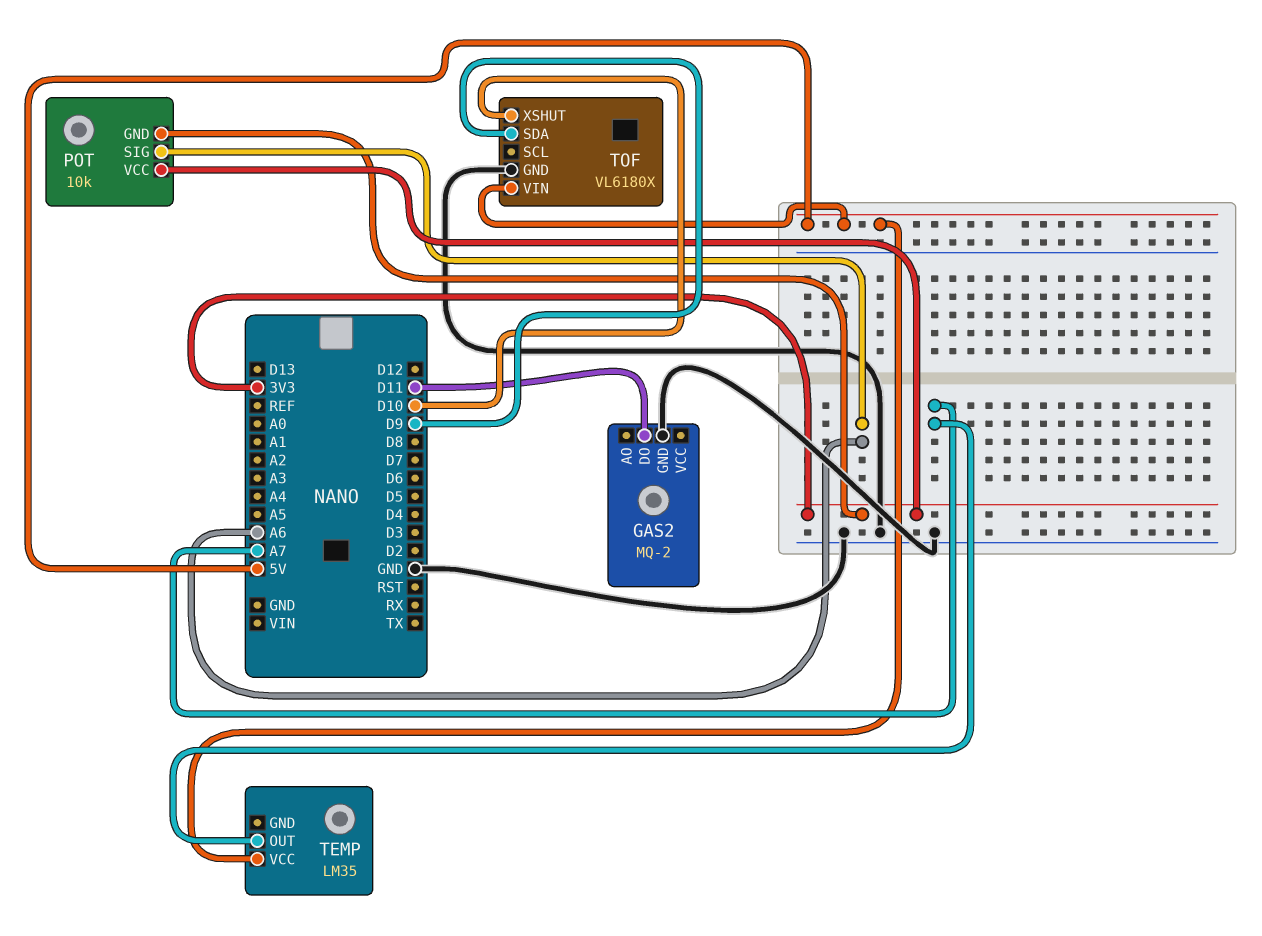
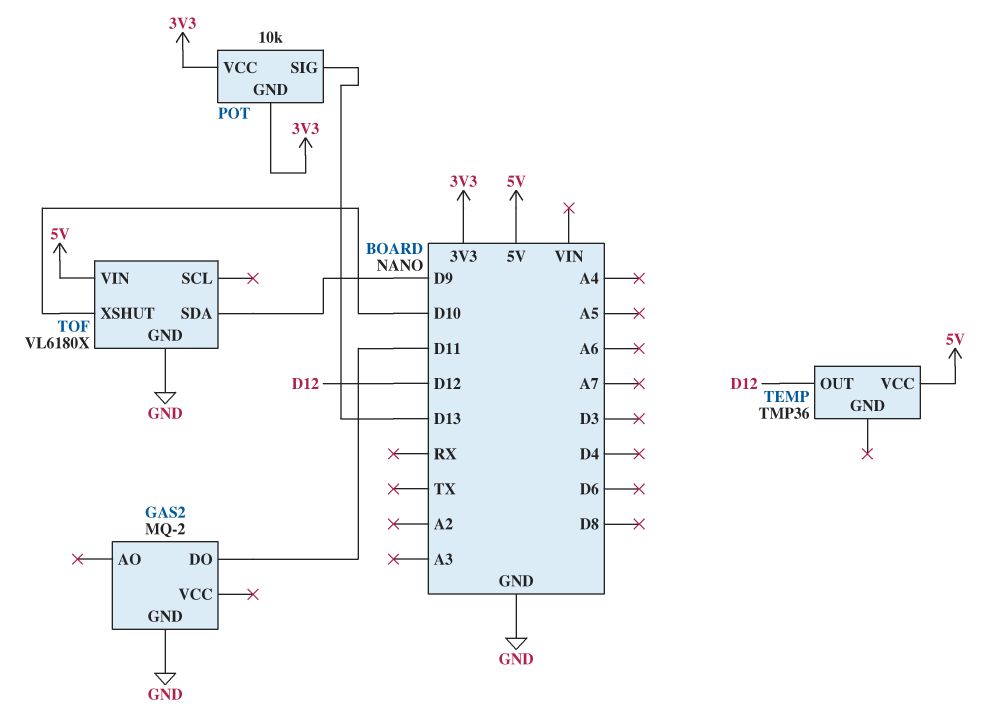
POT pin SIG: A6 -> D13
TEMP: LM35 -> TMP36
TEMP pin OUT: A7 -> D12

